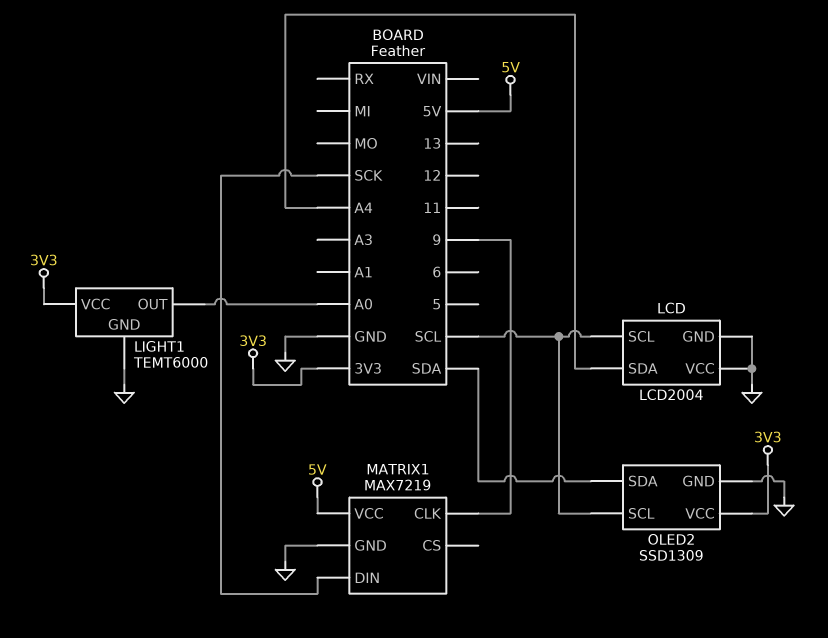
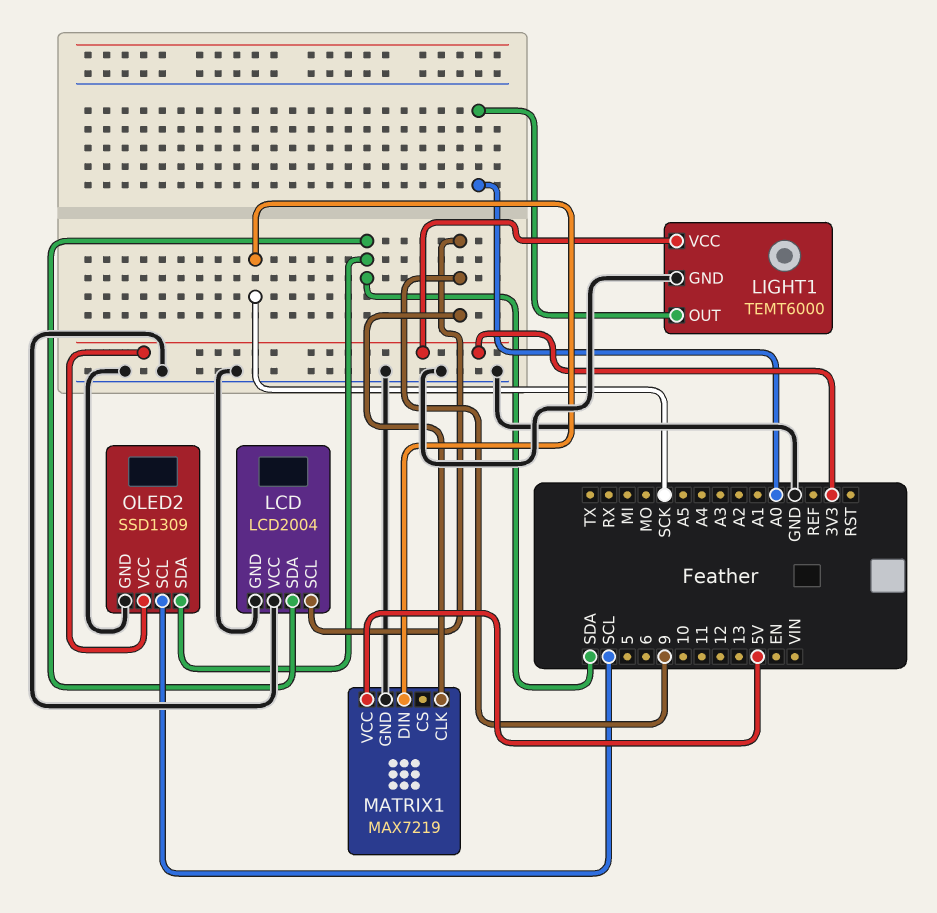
LCD pin SCL: SCL -> 9
LCD pin SDA: A4 -> SDA

